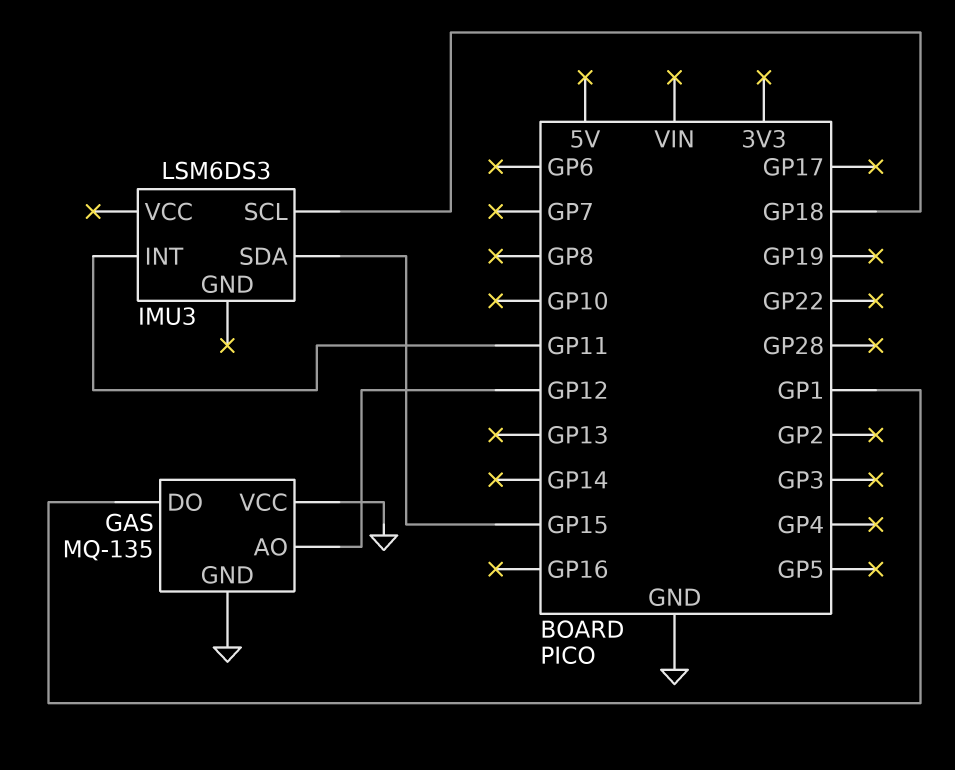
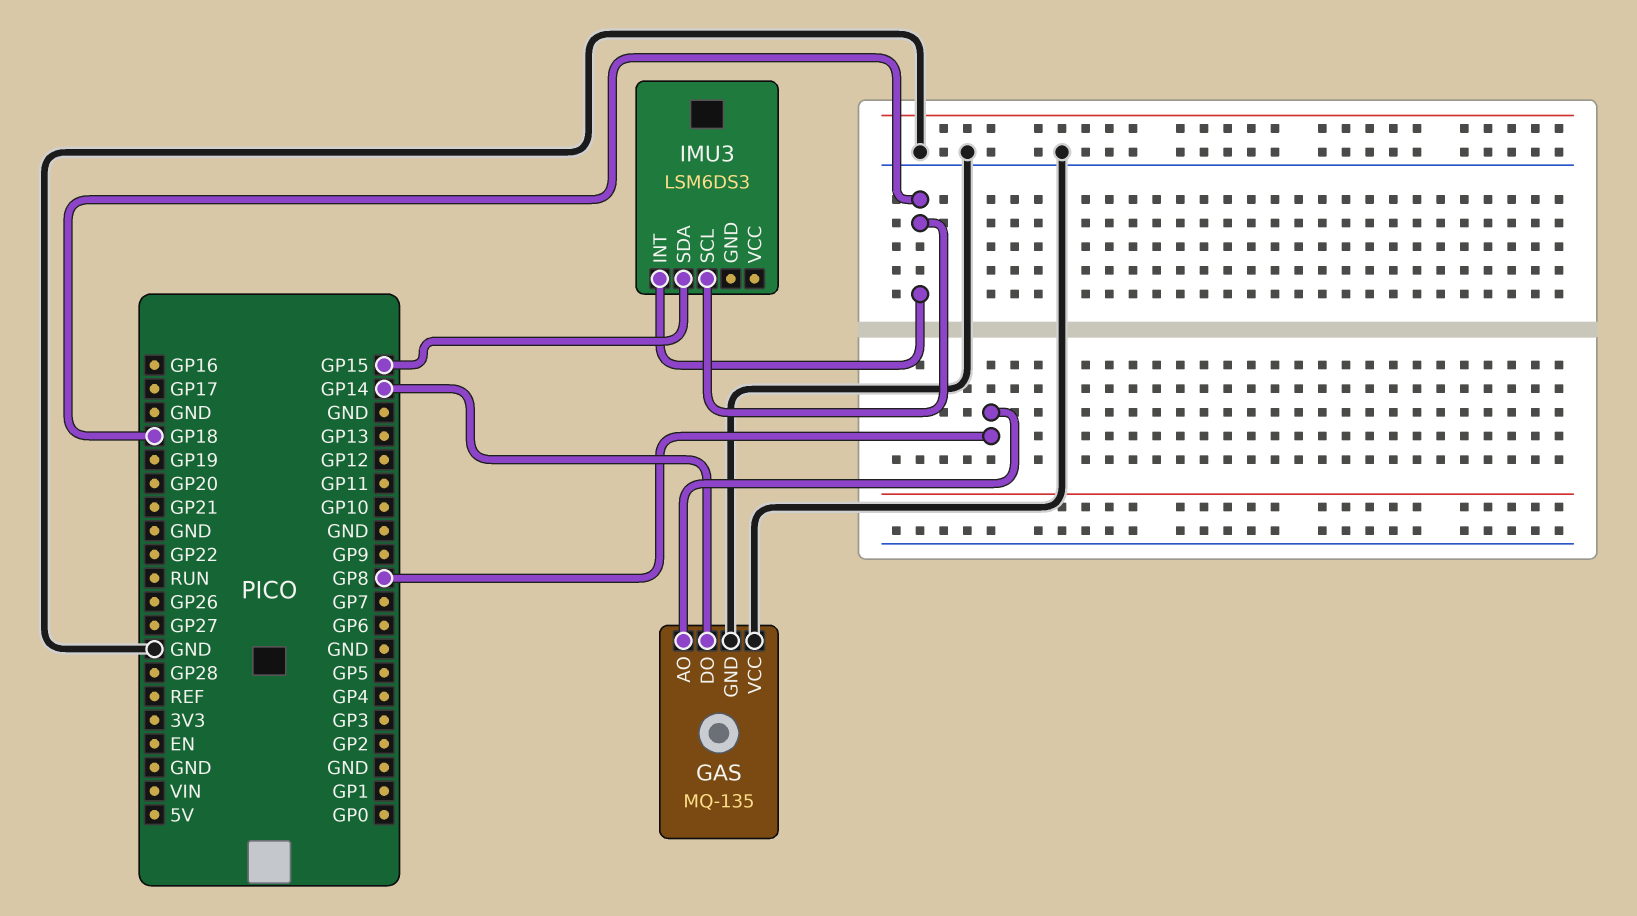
GAS pin AO: GP12 -> GP8
GAS pin DO: GP1 -> GP14
IMU3 pin INT: GP11 -> GP18

